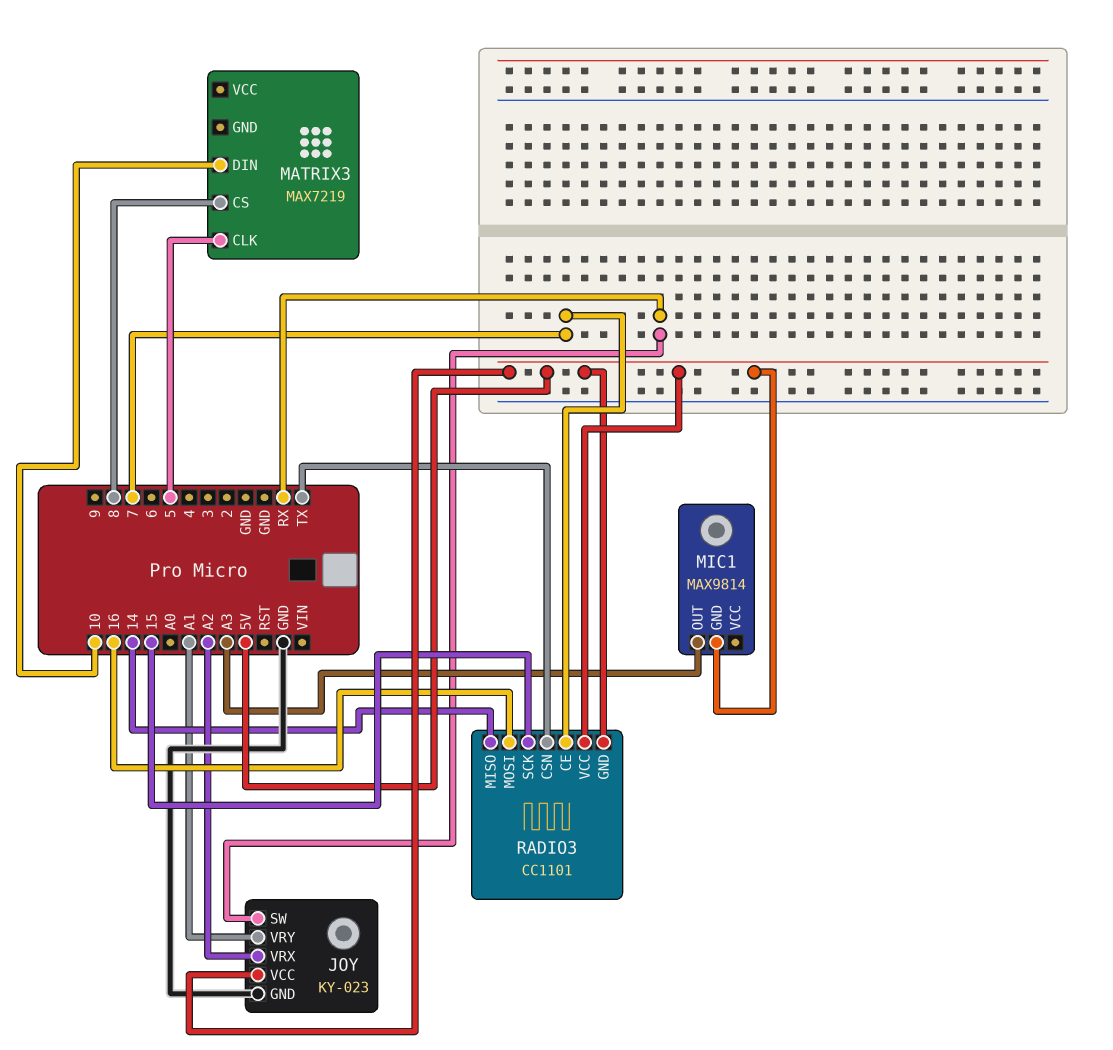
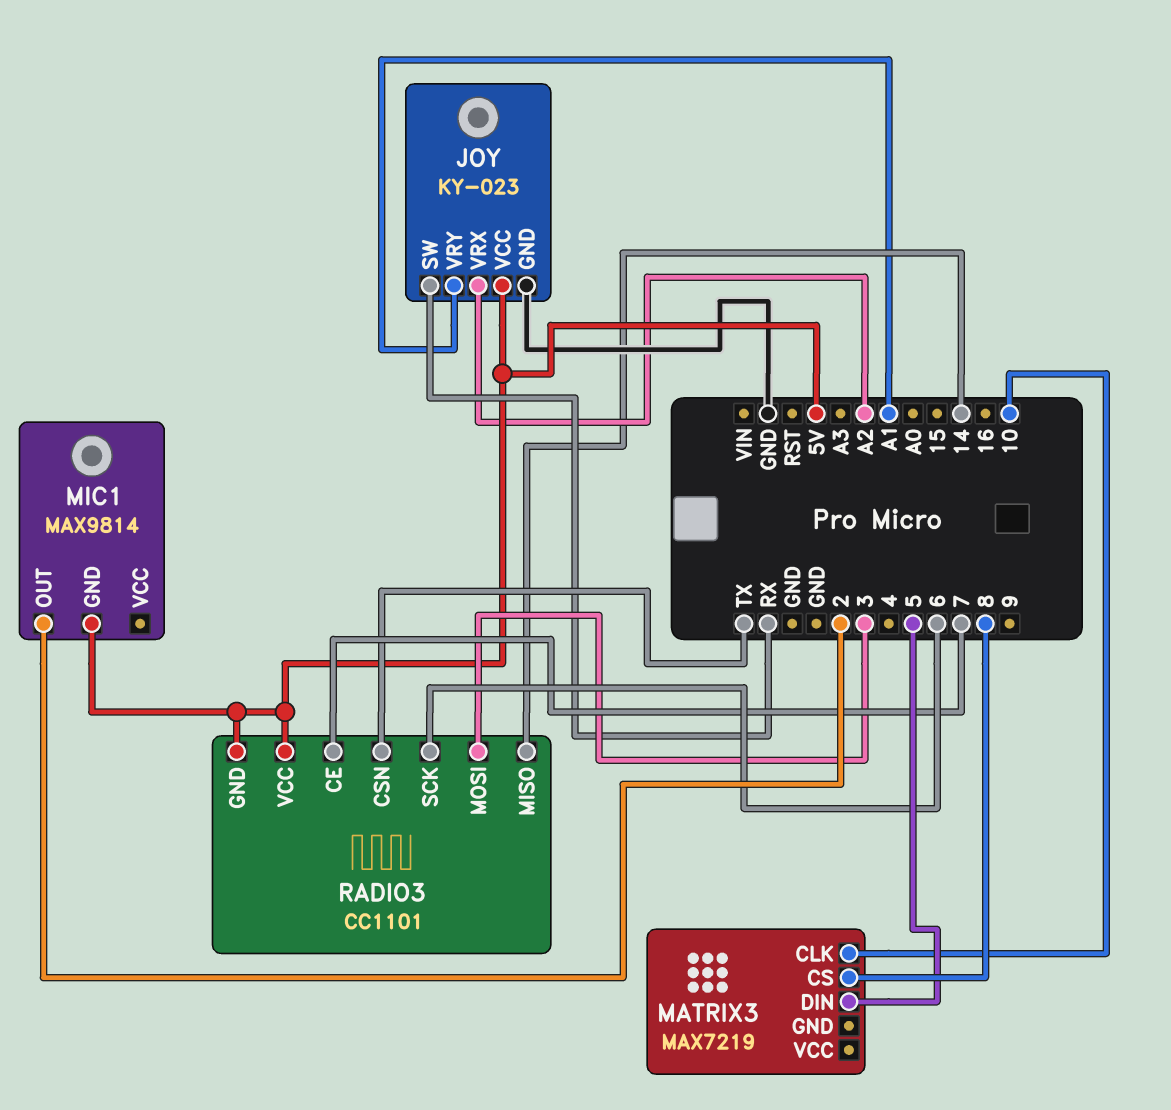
MATRIX3 pin CLK: 5 -> 10
MATRIX3 pin DIN: 10 -> 5
MIC1 pin OUT: A3 -> 2
RADIO3 pin MOSI: 16 -> 3
RADIO3 pin SCK: 15 -> 6

